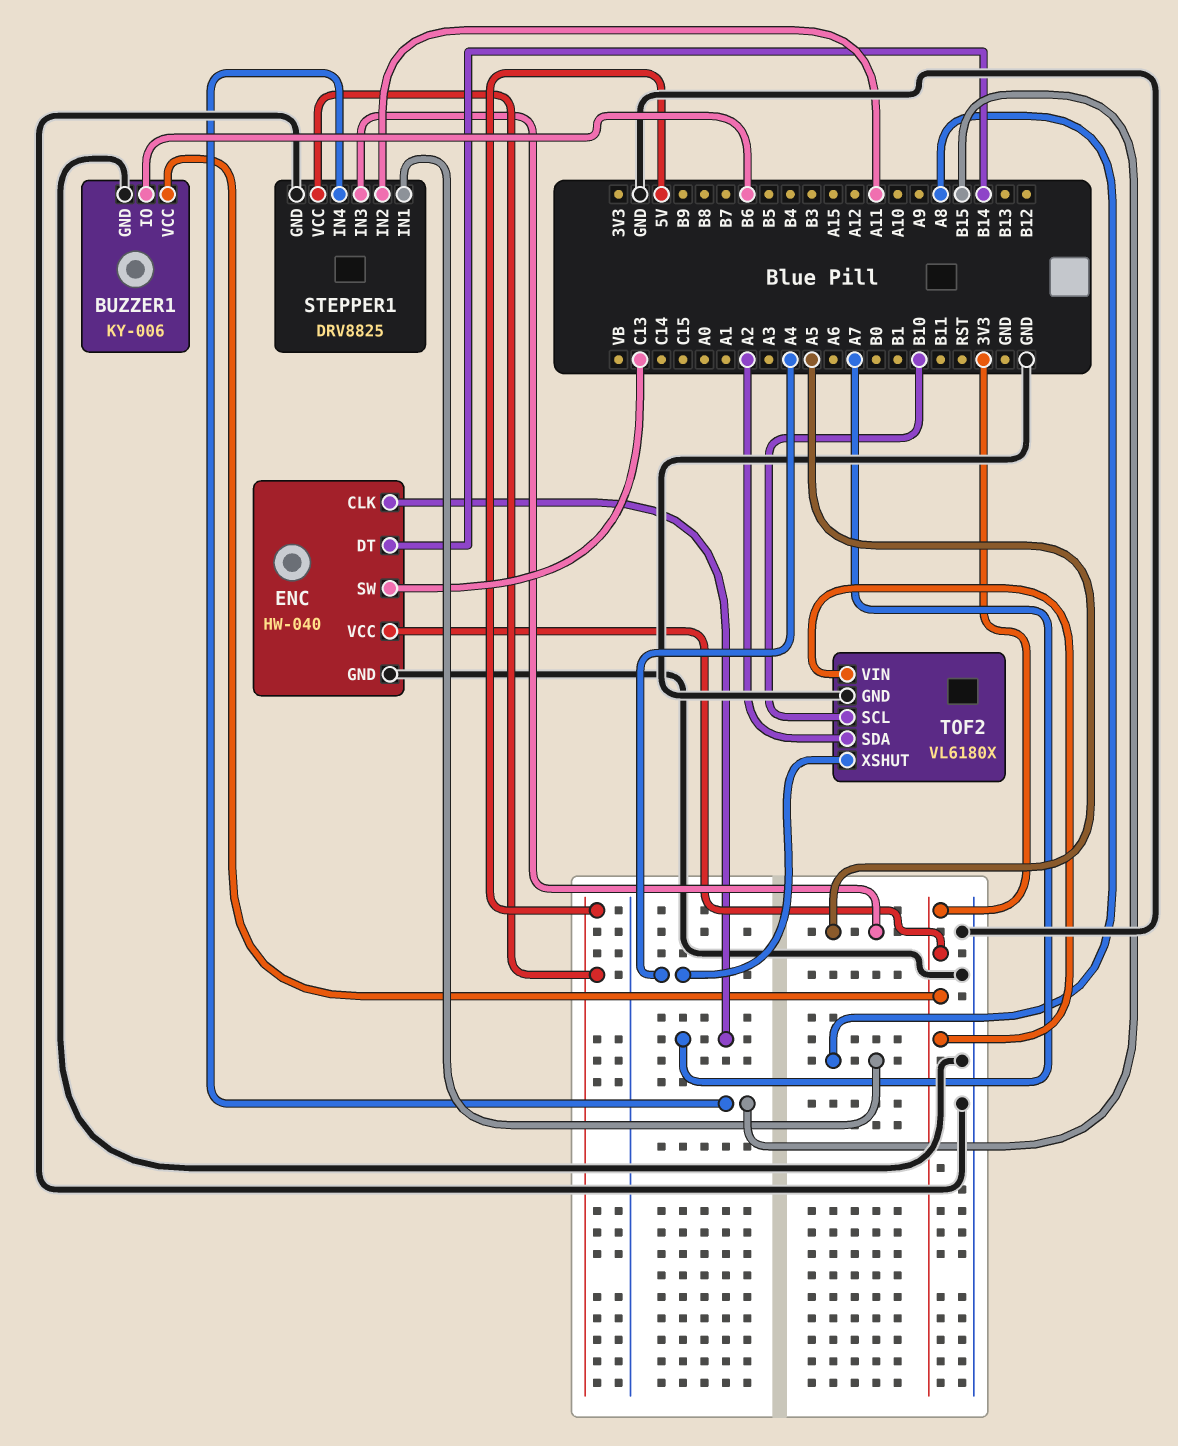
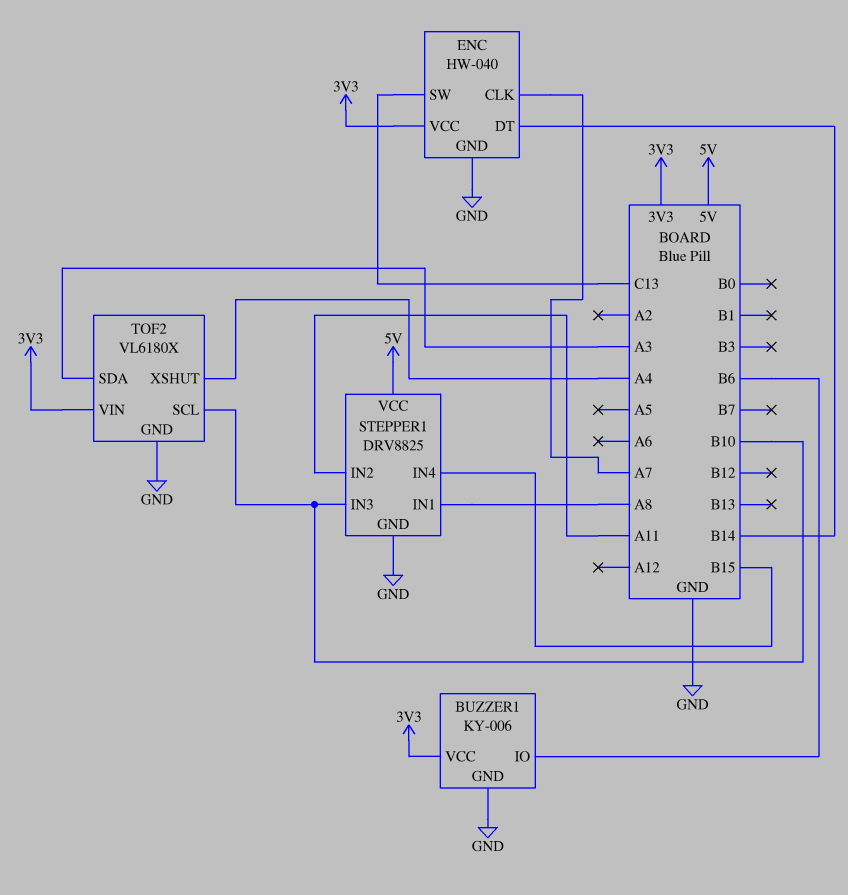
STEPPER1 pin IN3: A5 -> B10
TOF2 pin SDA: A2 -> A3

